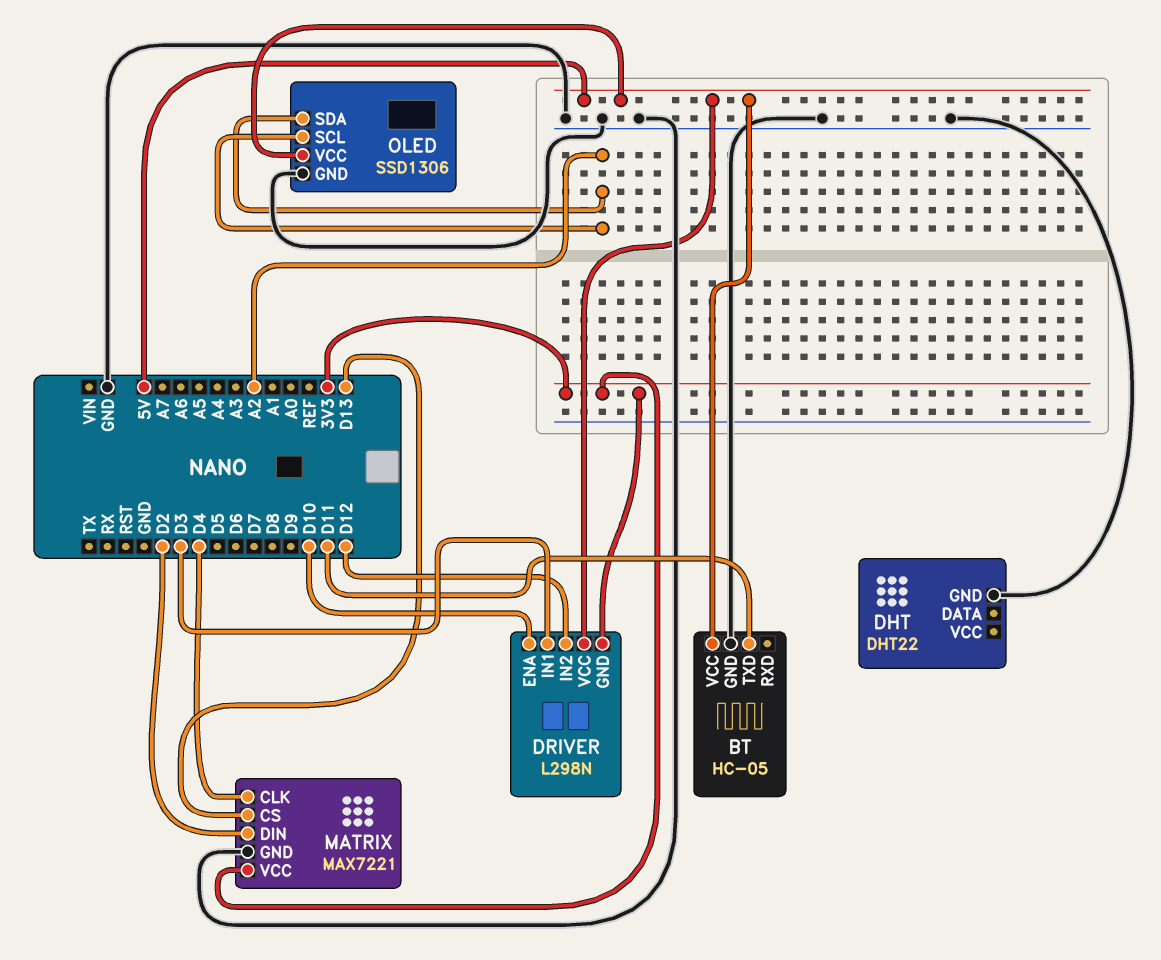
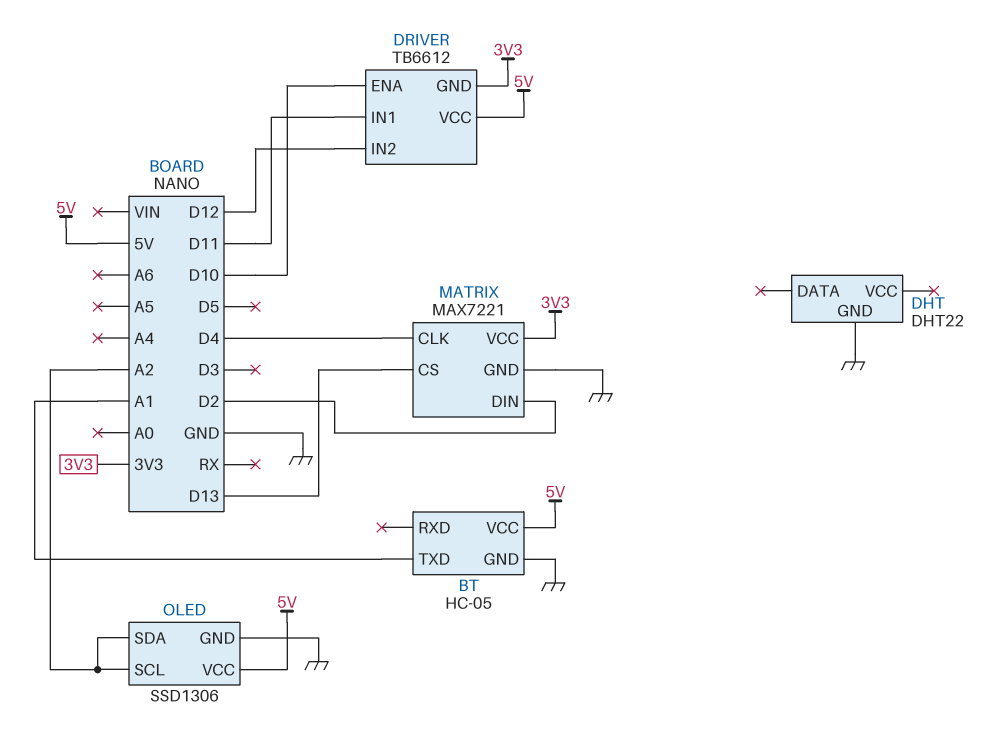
BT pin TXD: D11 -> A1
DRIVER: L298N -> TB6612
DRIVER pin IN1: D3 -> D11

